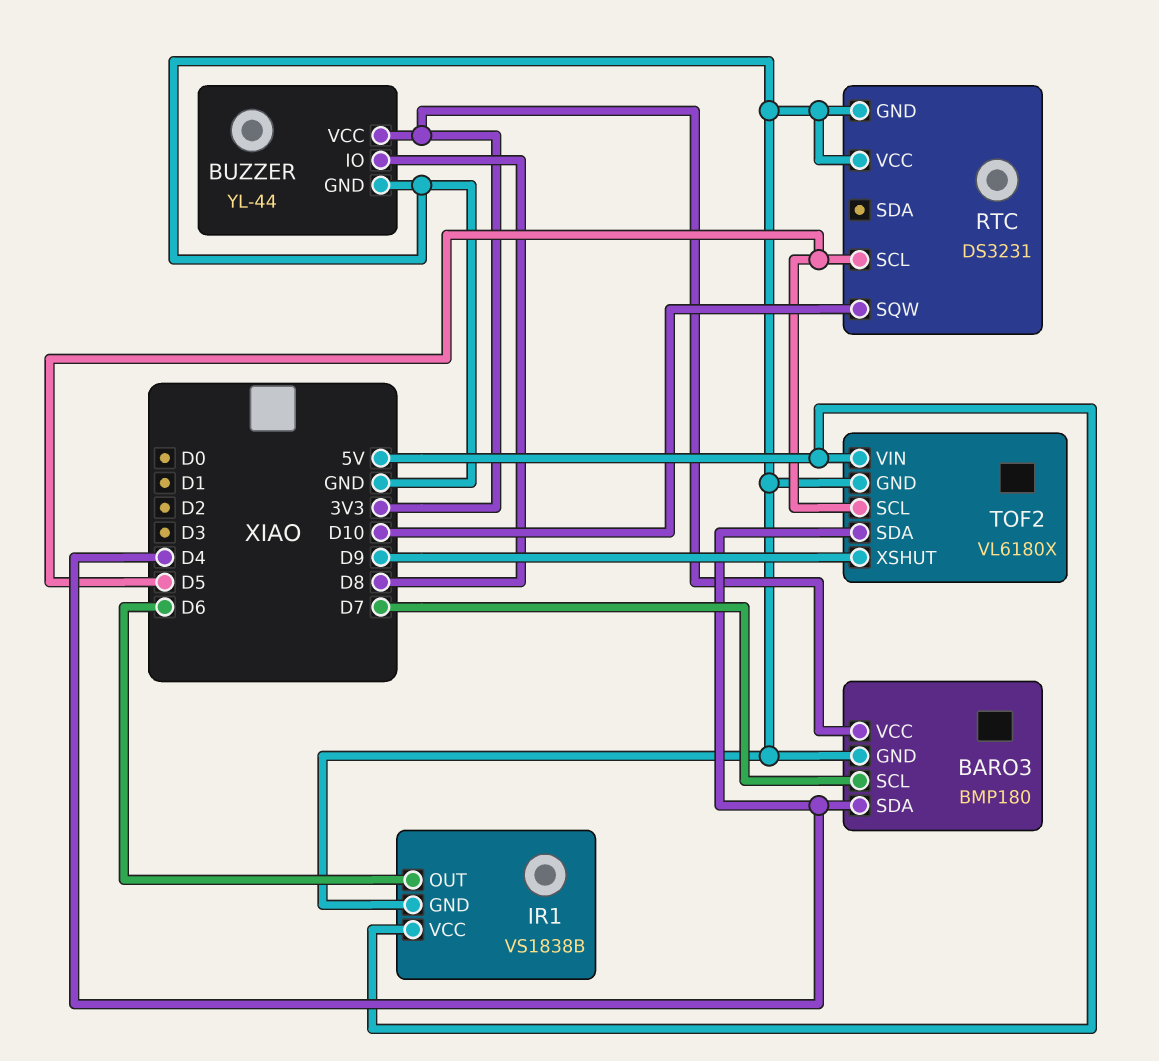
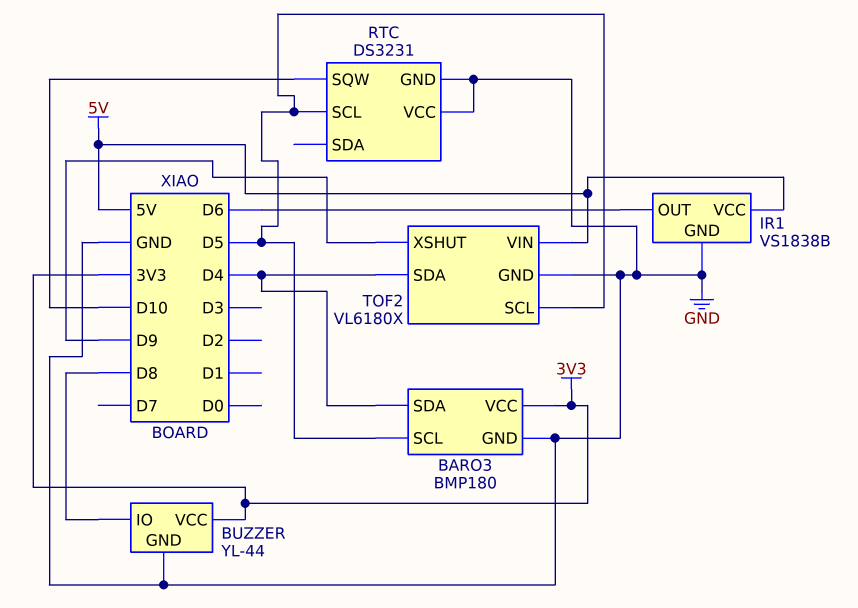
BARO3 pin SCL: D7 -> D5

